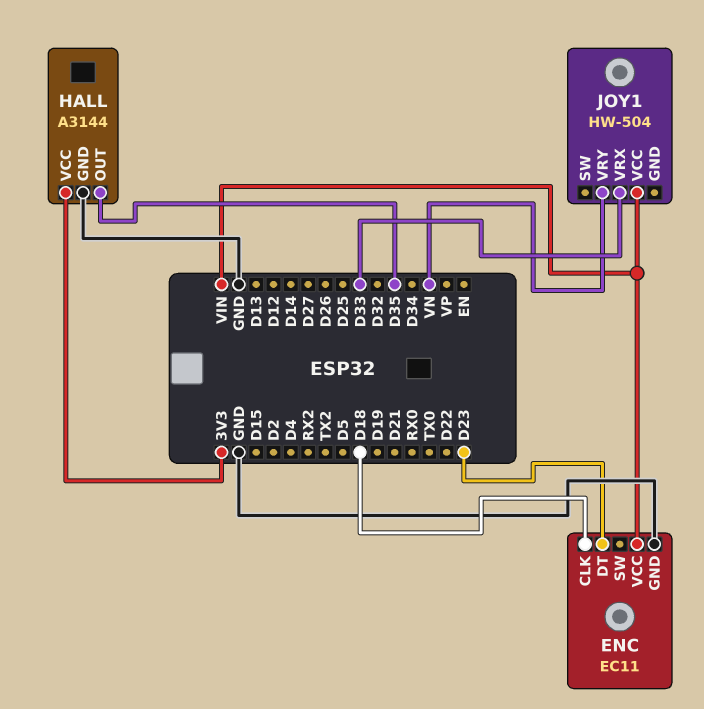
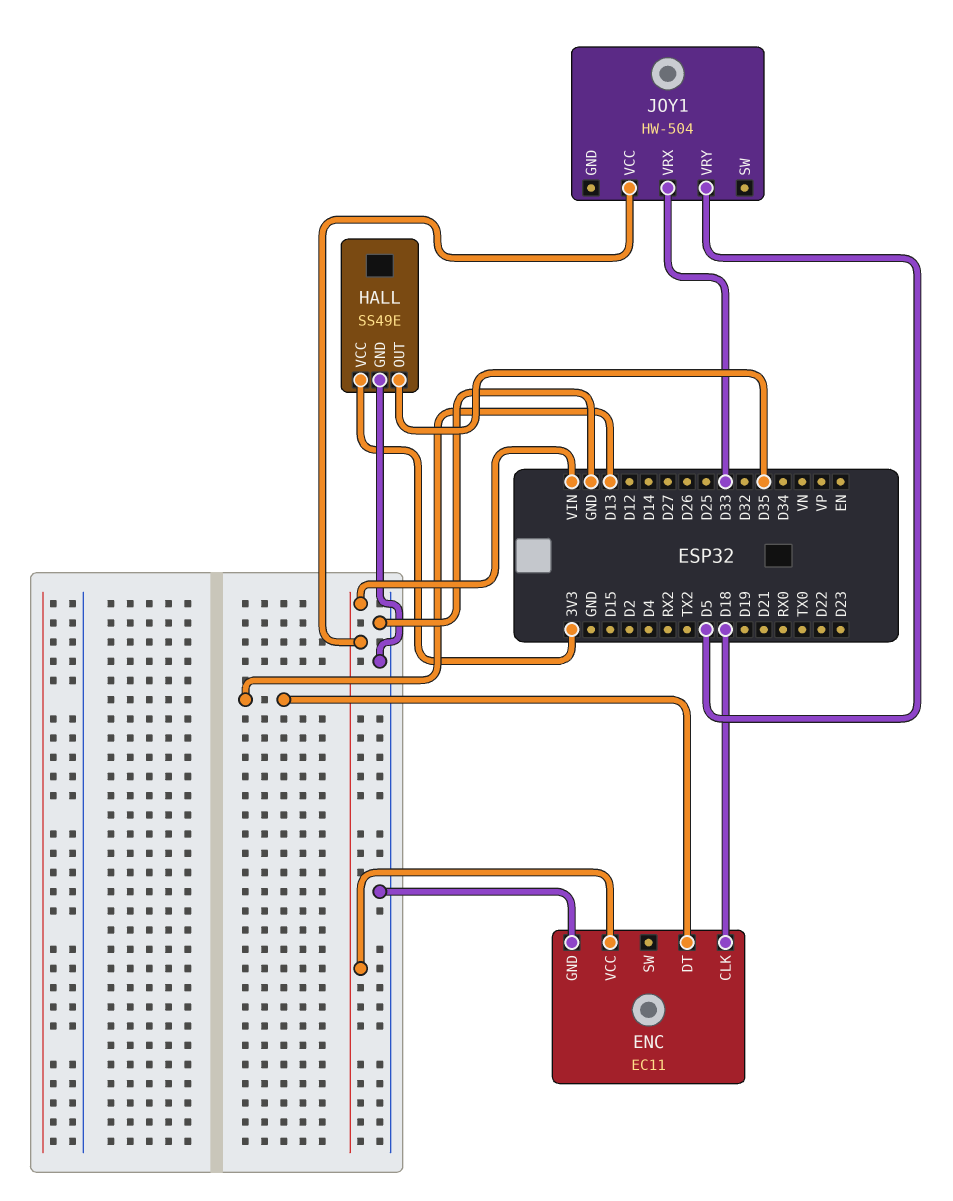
ENC pin DT: D23 -> D13
HALL: A3144 -> SS49E
JOY1 pin VRY: VN -> D5

